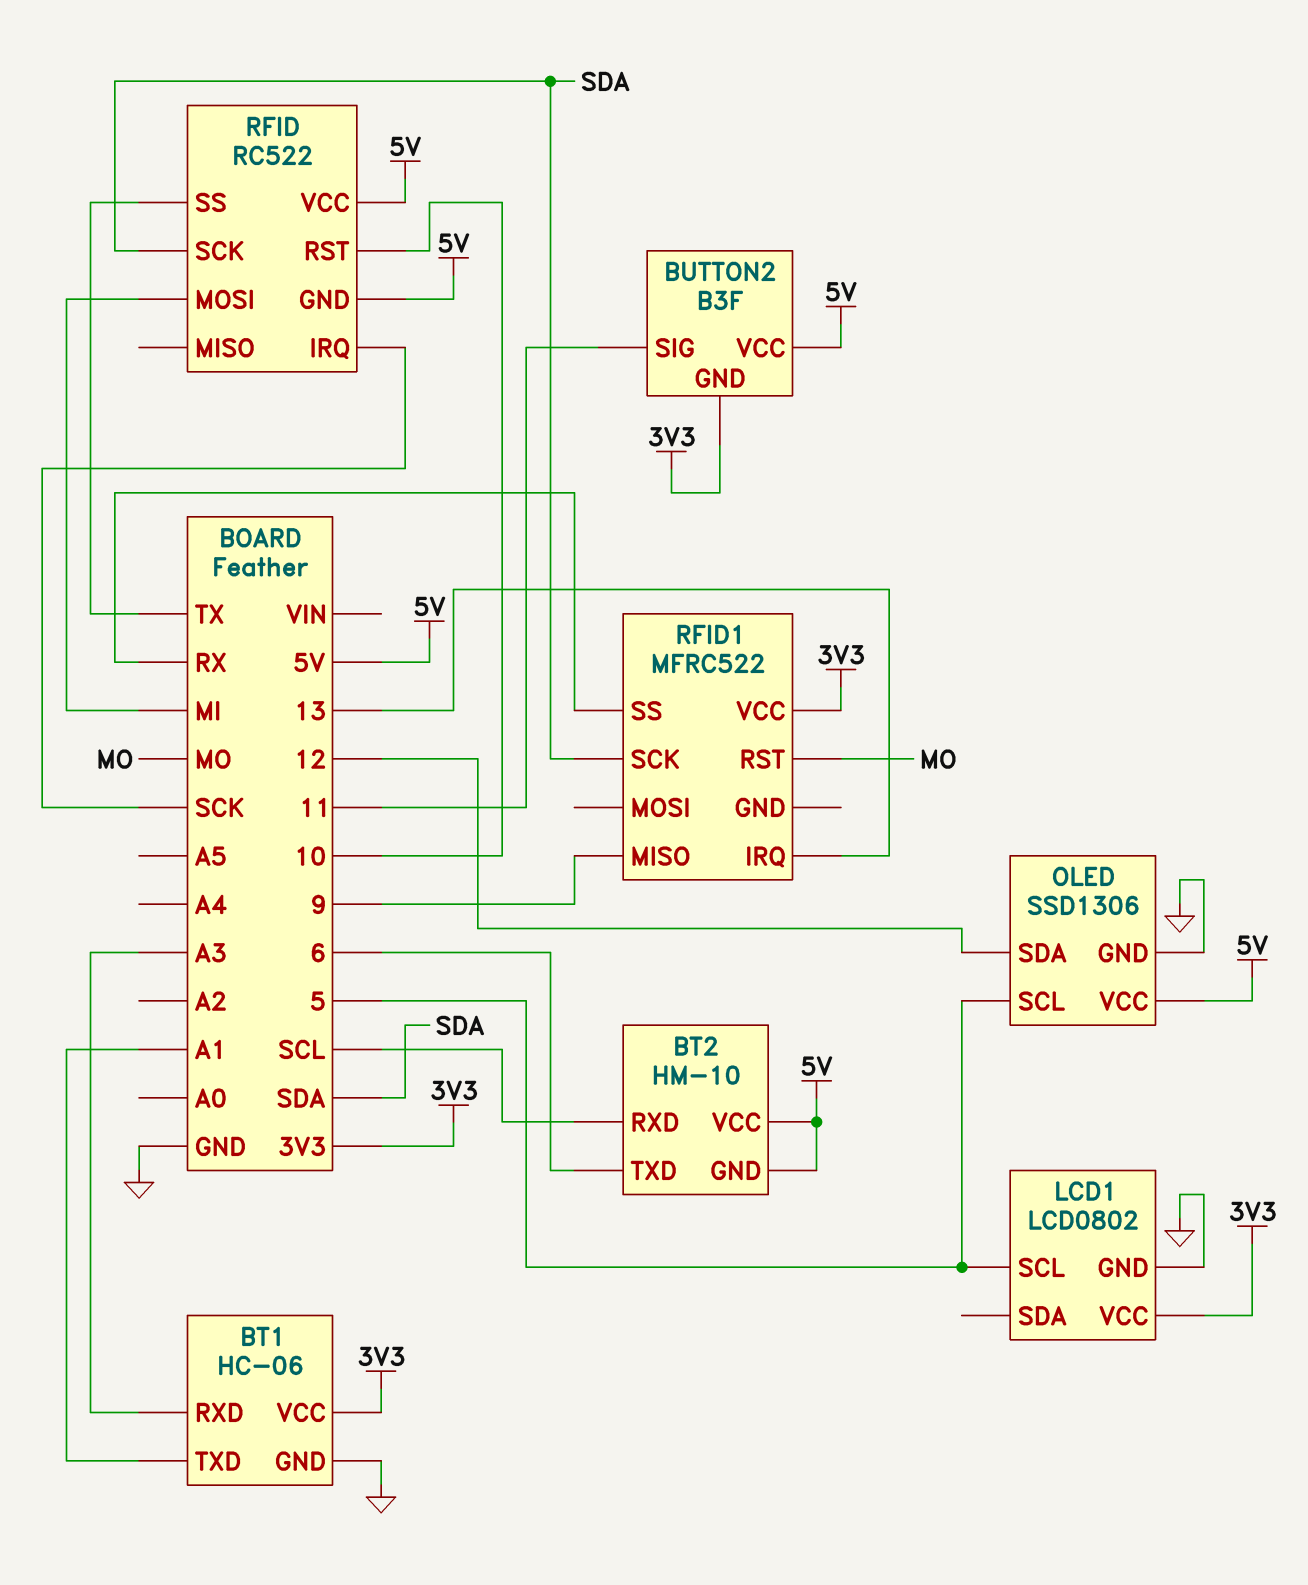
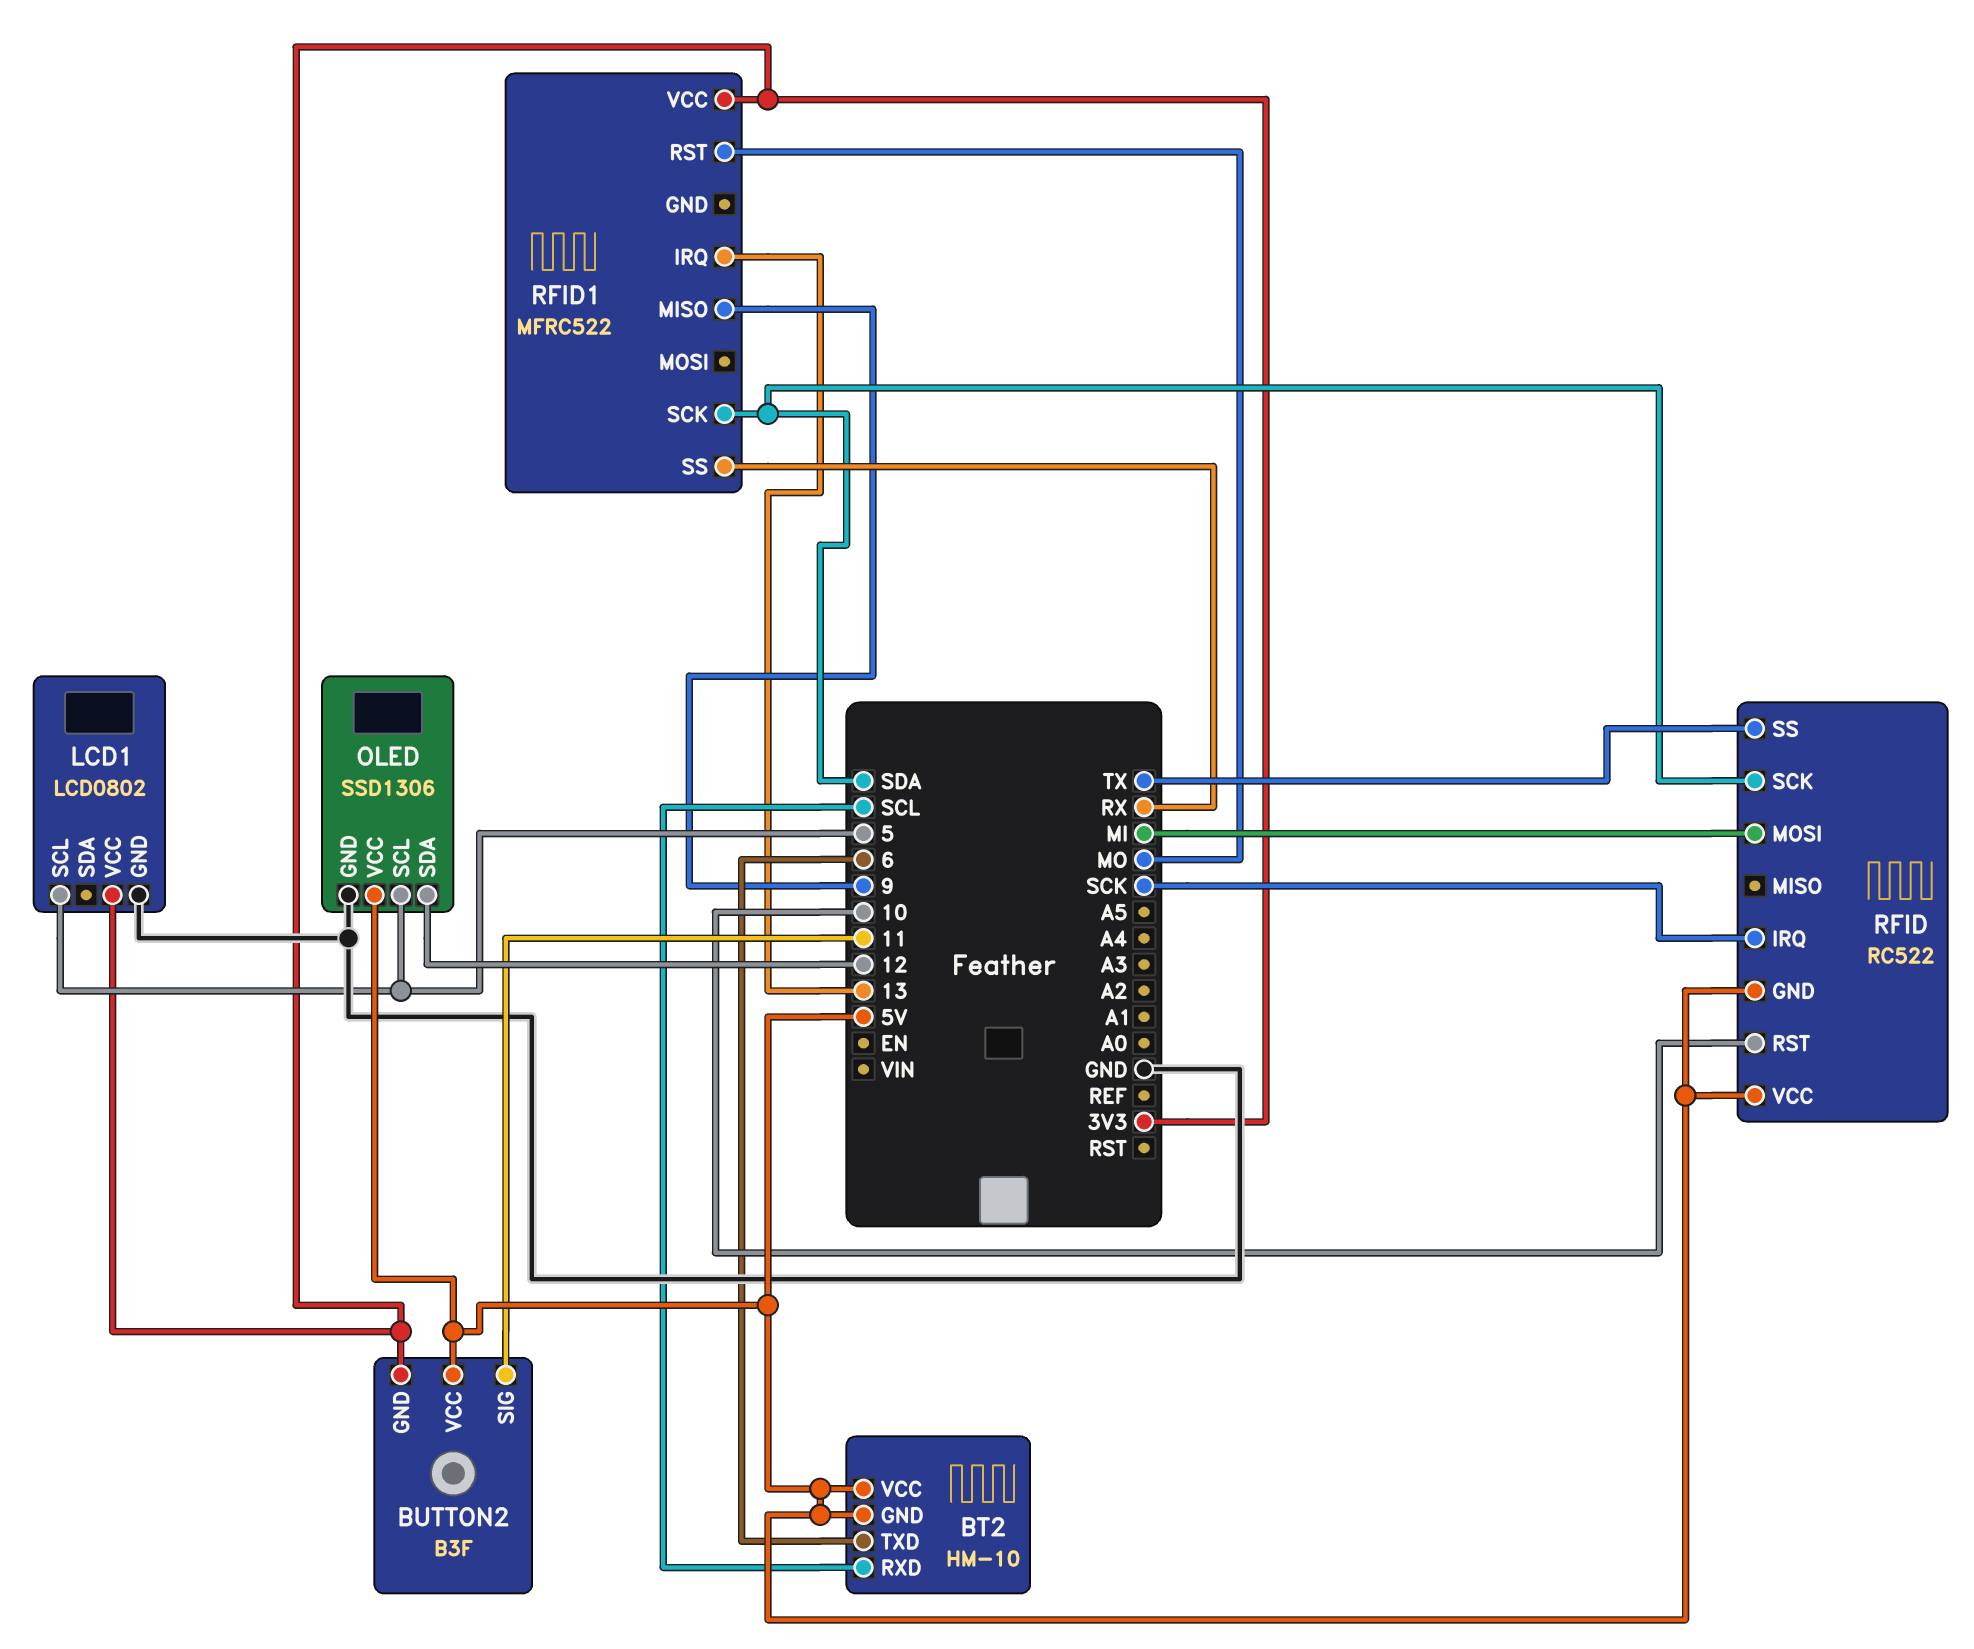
BT1: HC-06 -> none
BT1 pin GND: GND -> none
BT1 pin RXD: A3 -> none
BT1 pin TXD: A1 -> none
BT1 pin VCC: 3V3 -> none

